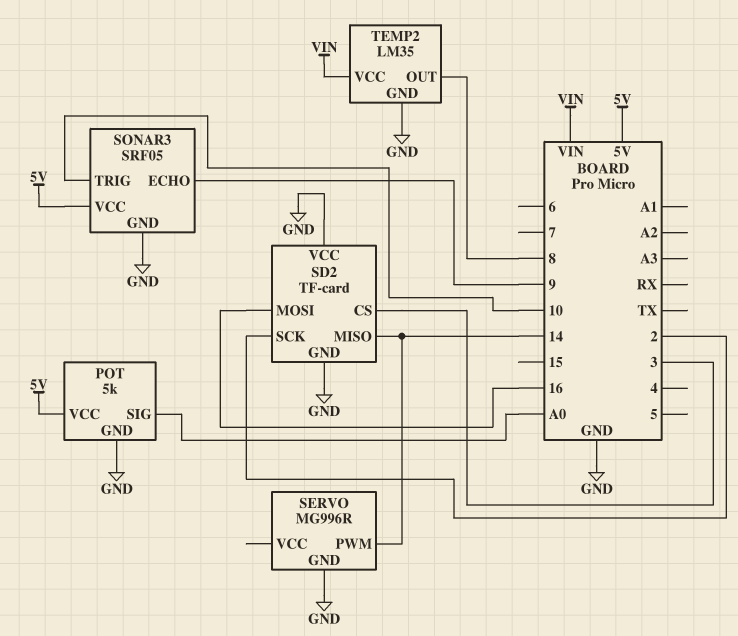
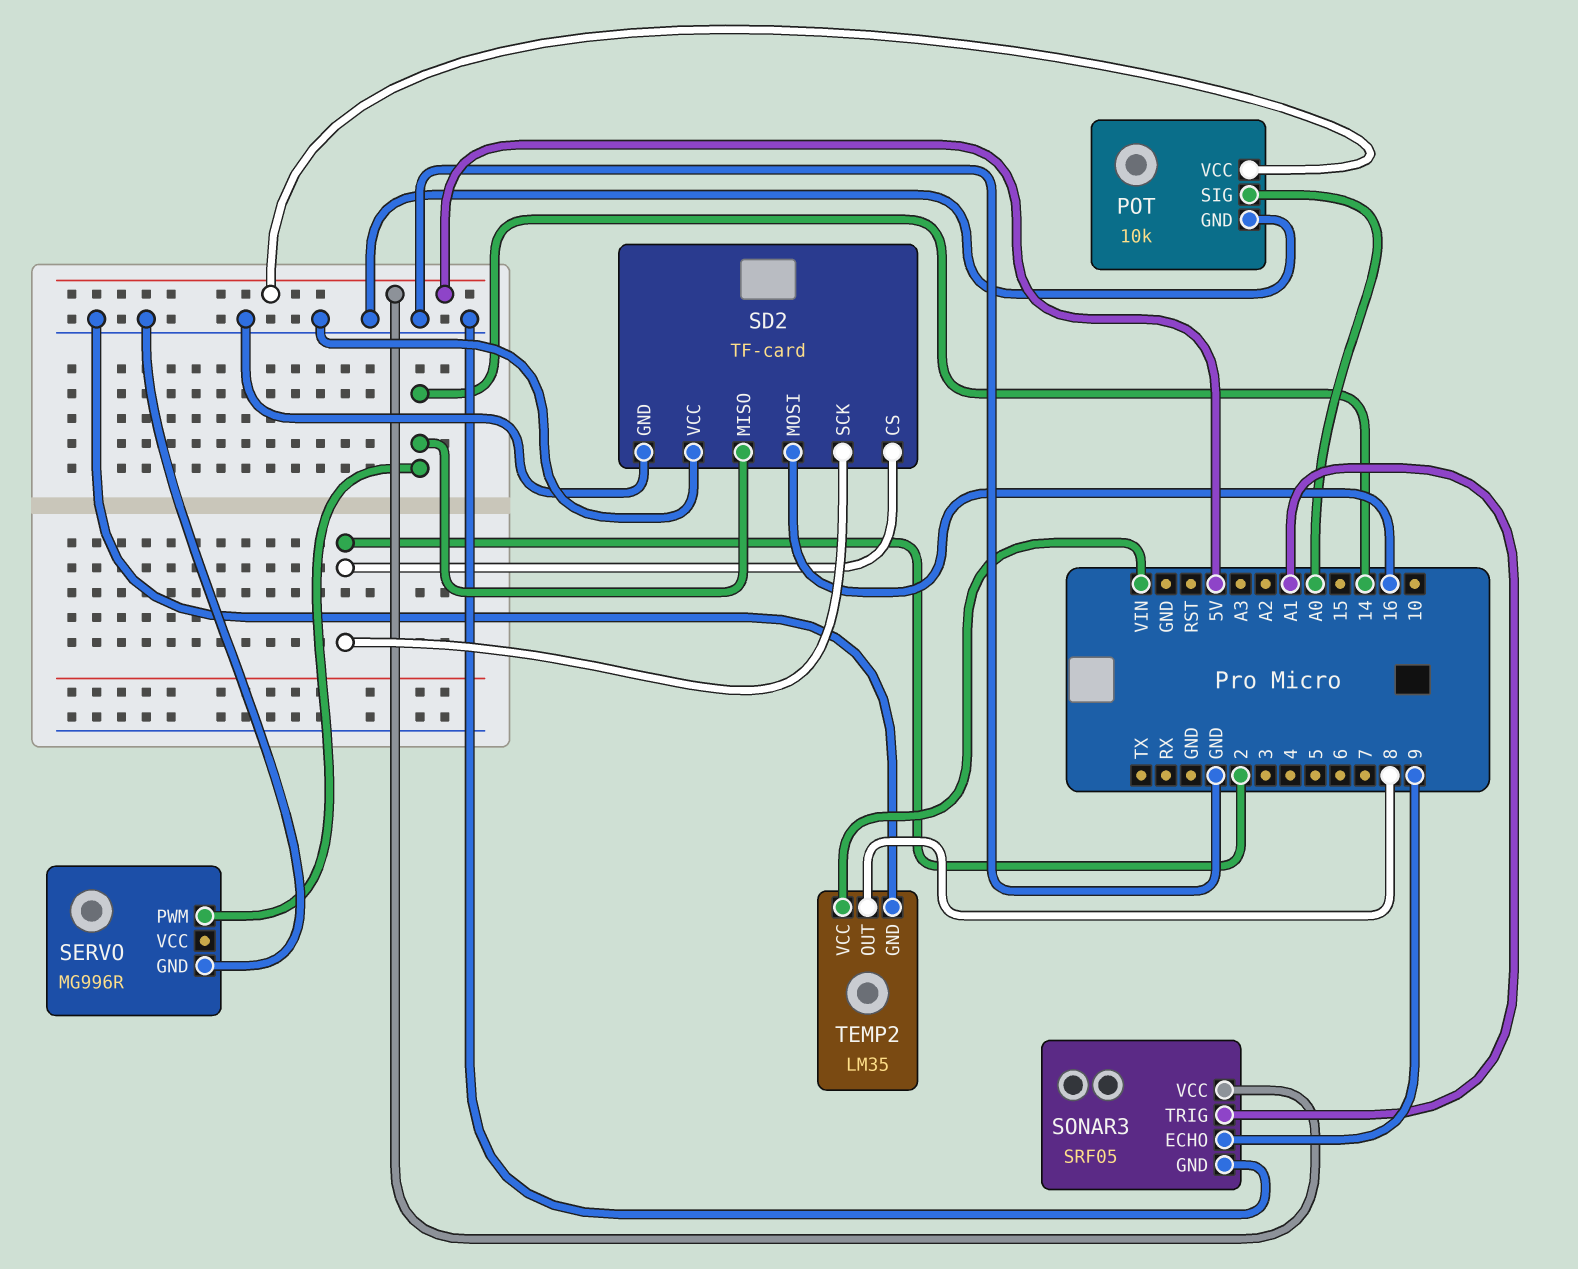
POT: 5k -> 10k
SD2 pin CS: 3 -> 2
SONAR3 pin TRIG: 10 -> A1

